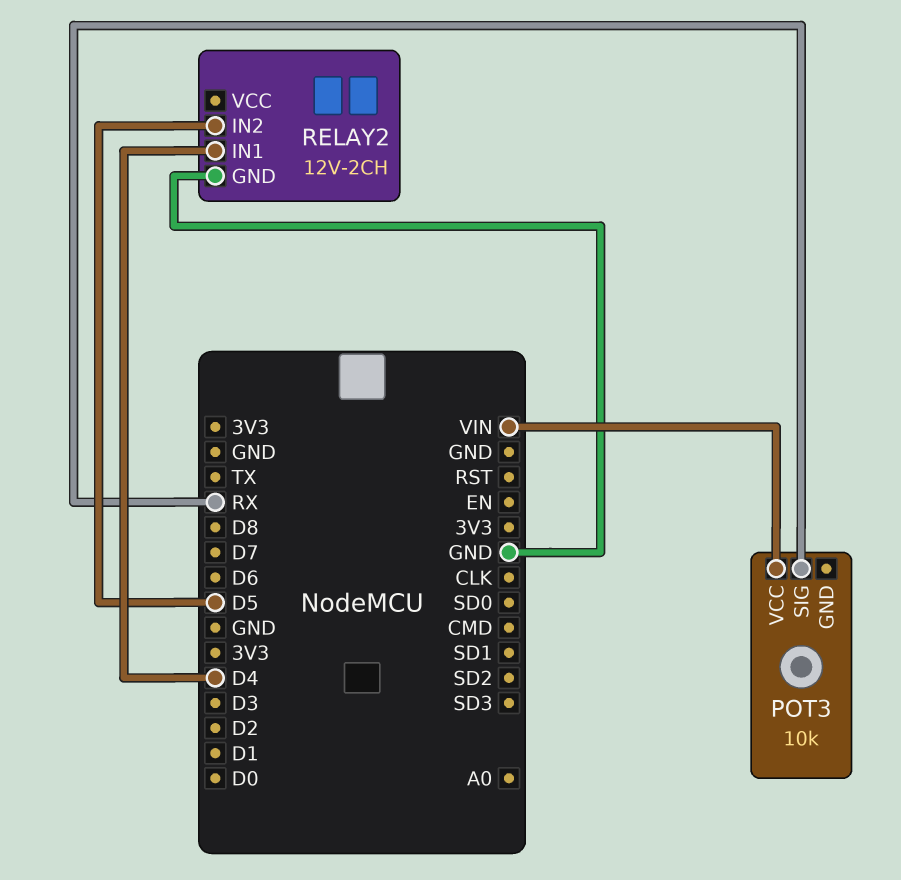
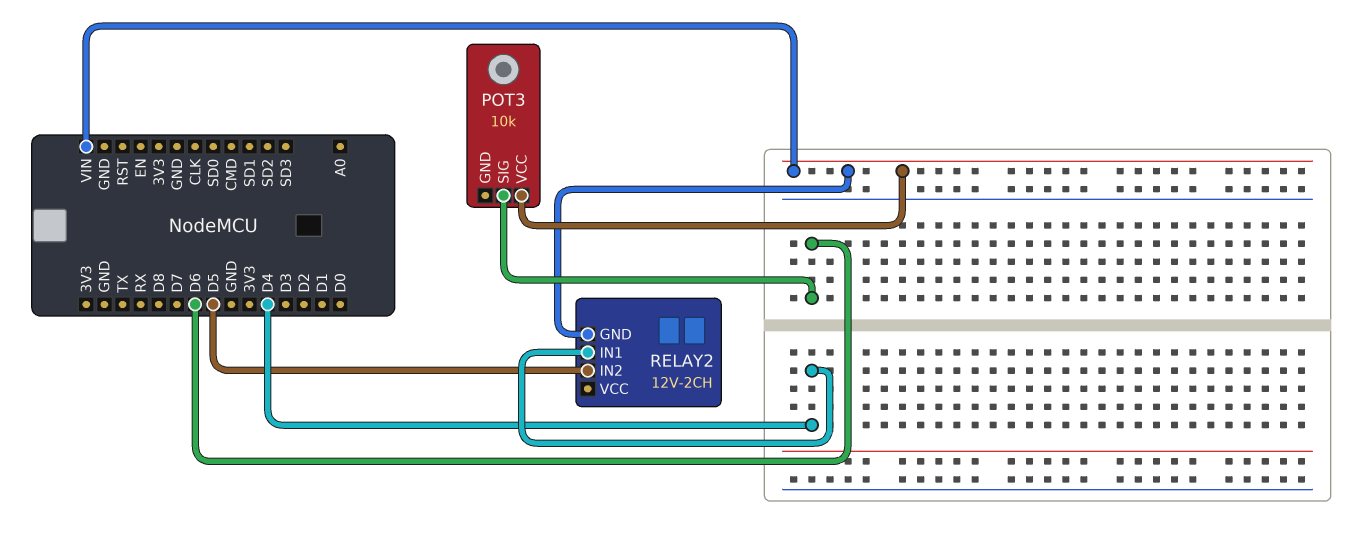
POT3 pin SIG: RX -> D6
RELAY2 pin GND: GND -> VIN

